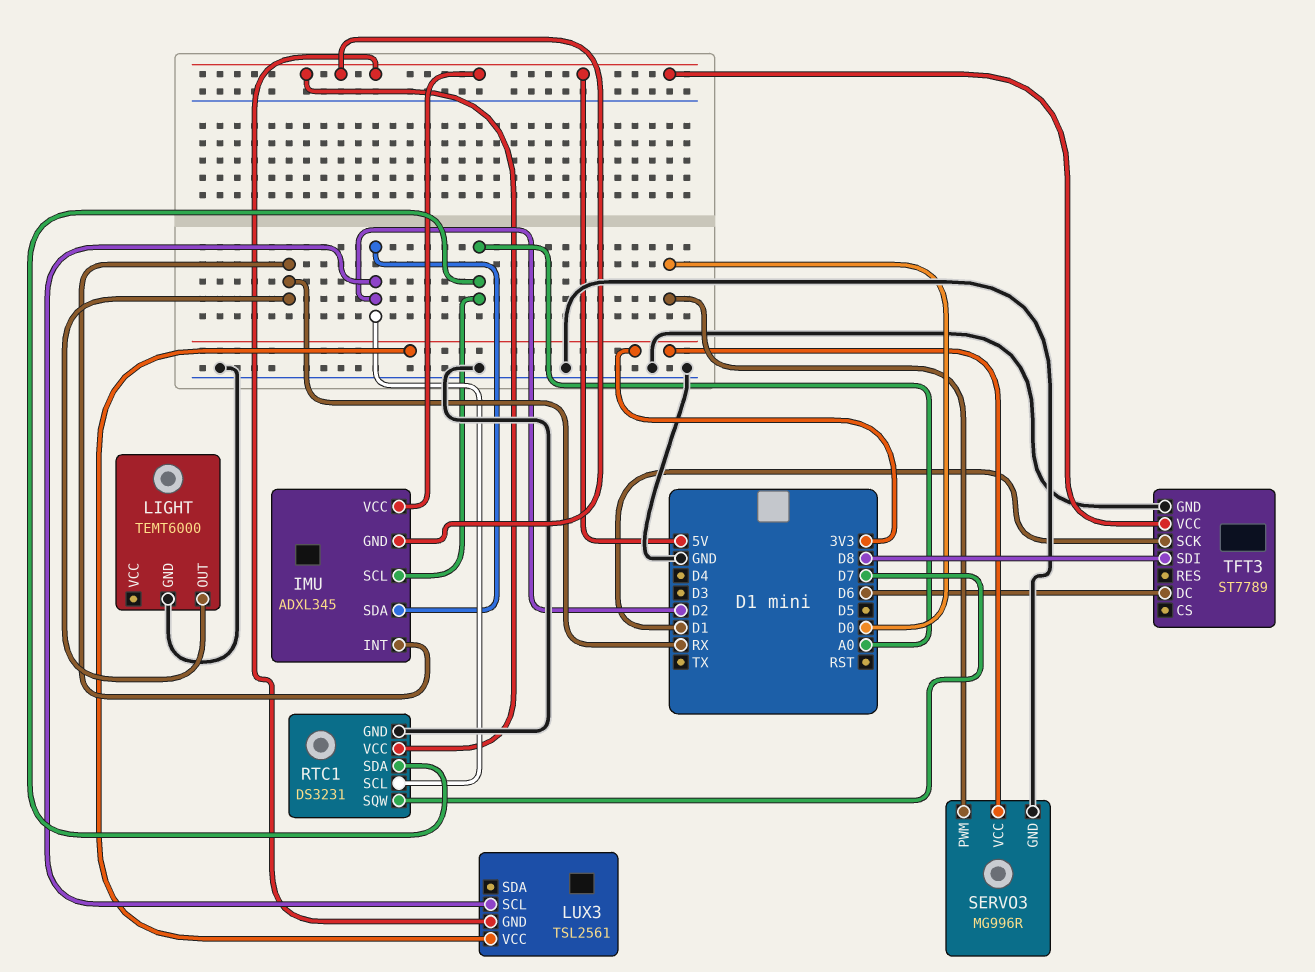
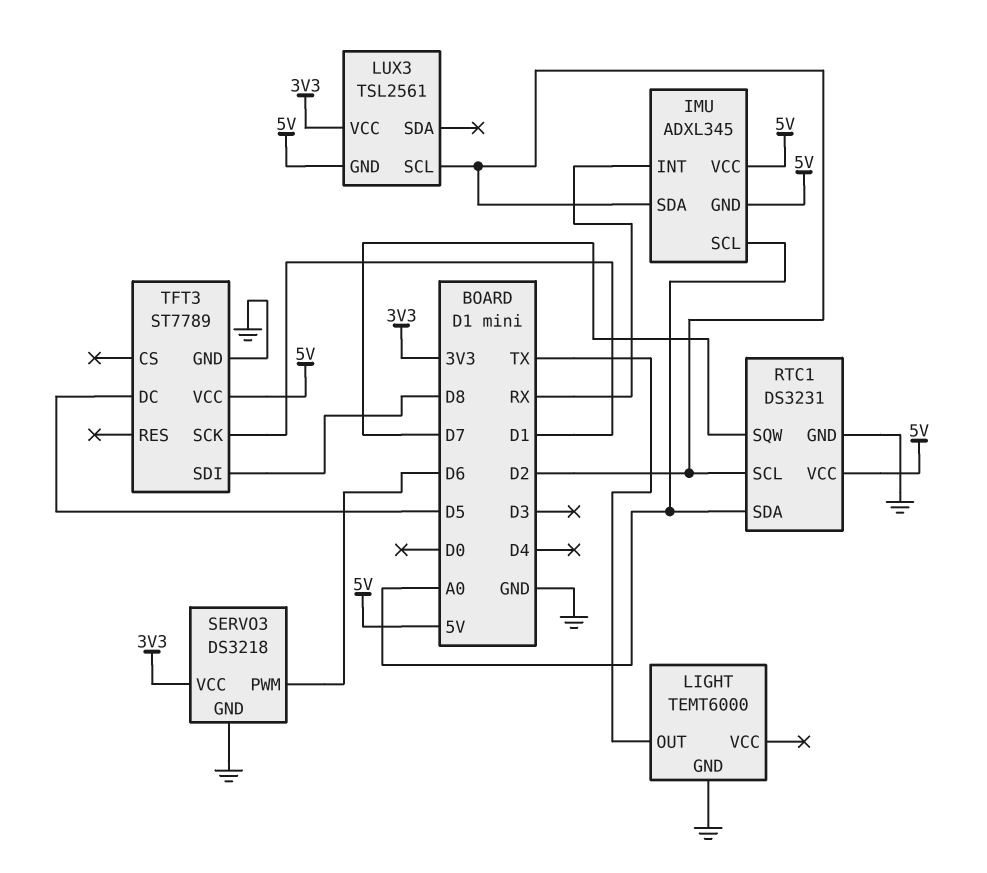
LIGHT pin OUT: RX -> TX
SERVO3: MG996R -> DS3218
SERVO3 pin PWM: D0 -> D6
TFT3 pin DC: D6 -> D5

